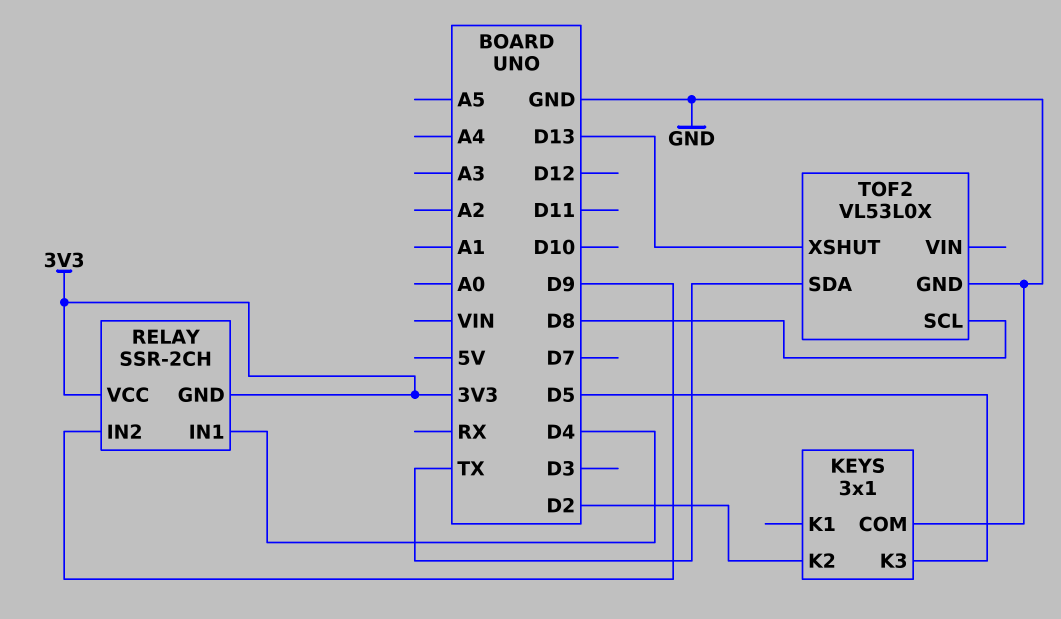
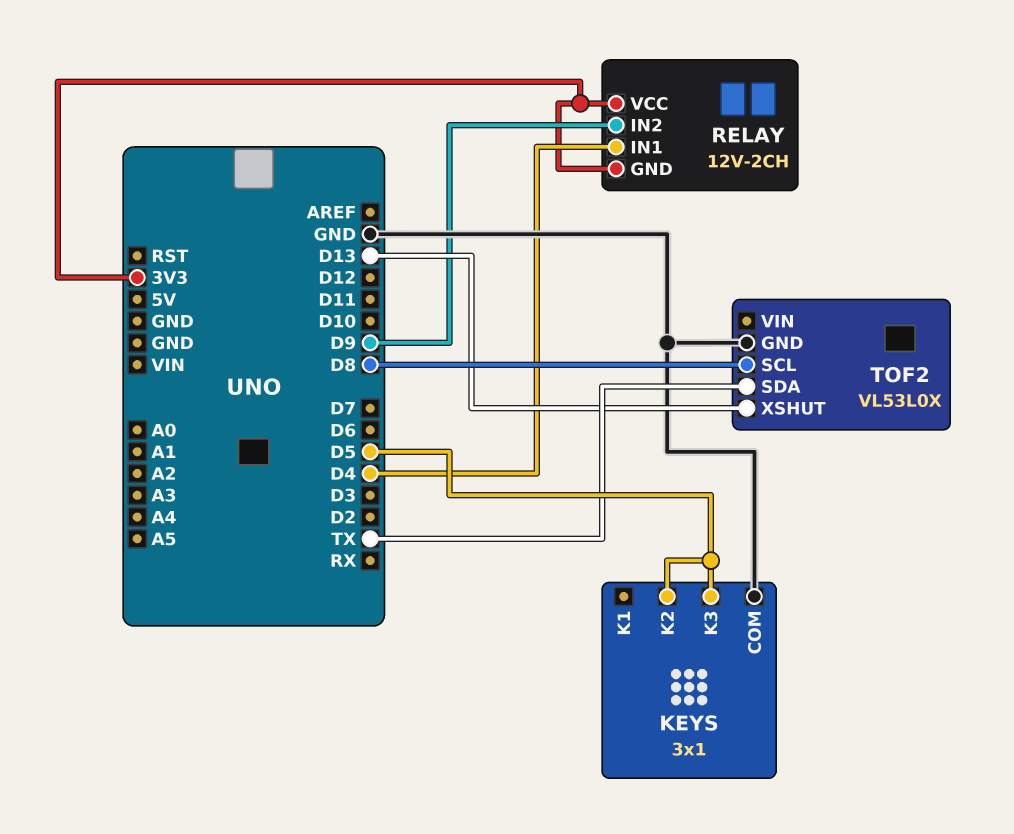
KEYS pin K2: D2 -> D5
RELAY: SSR-2CH -> 12V-2CH

